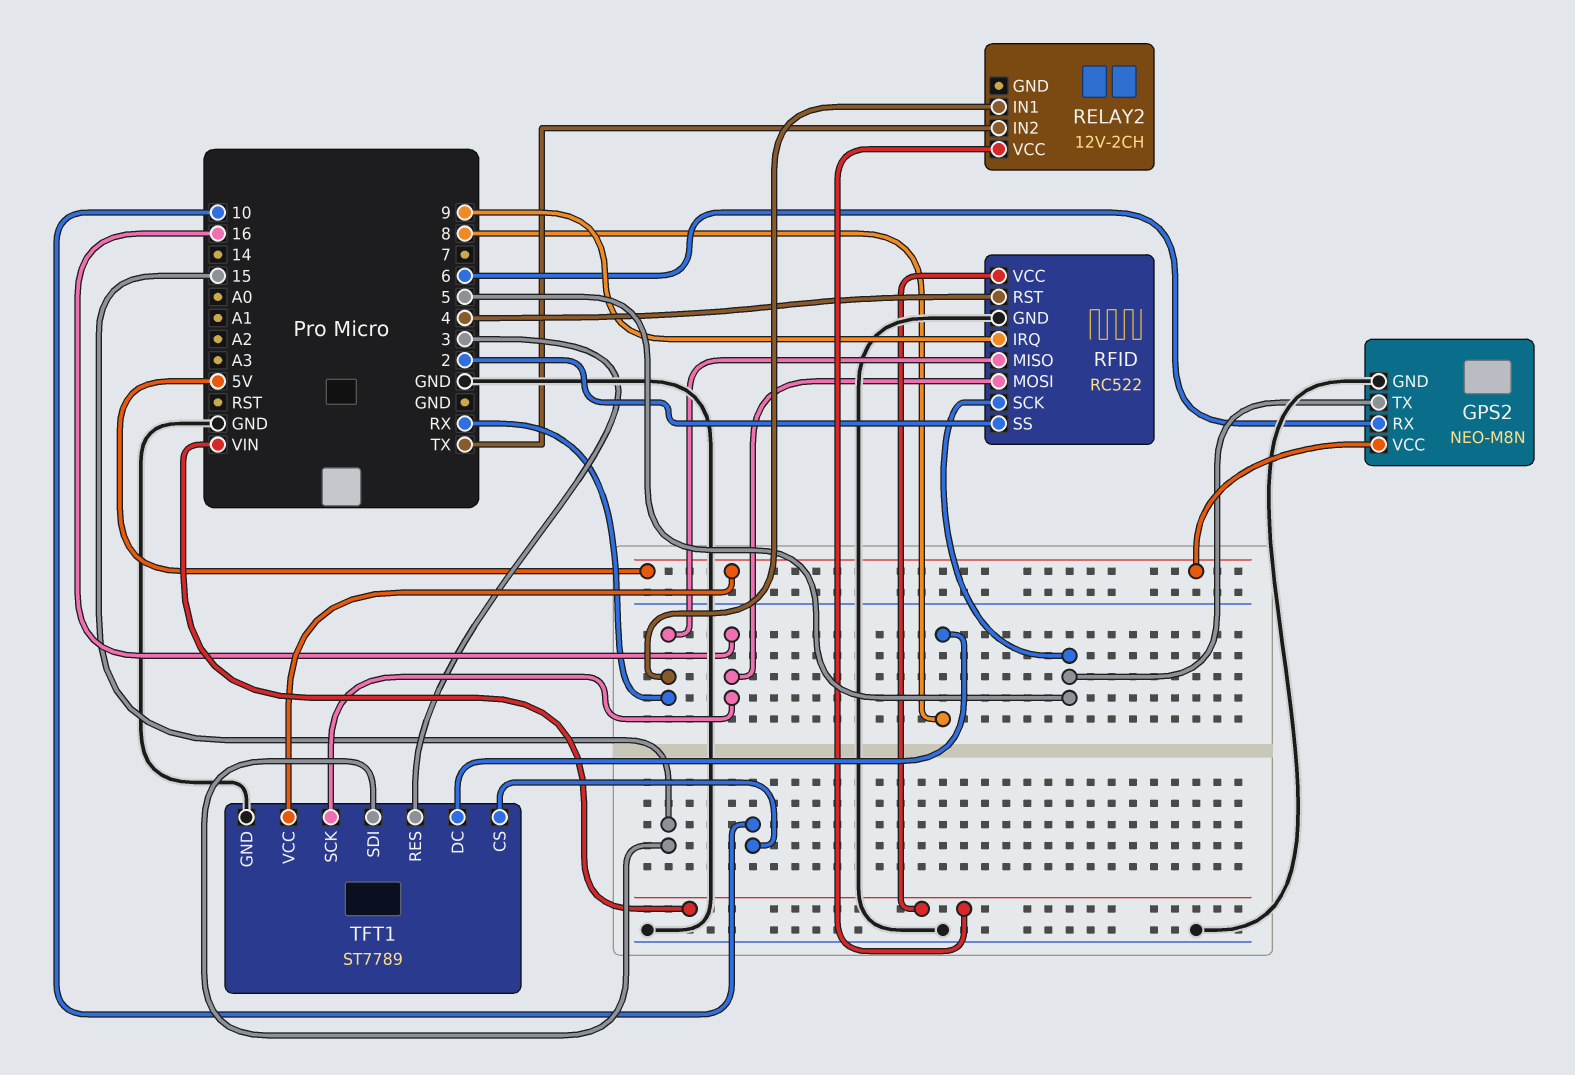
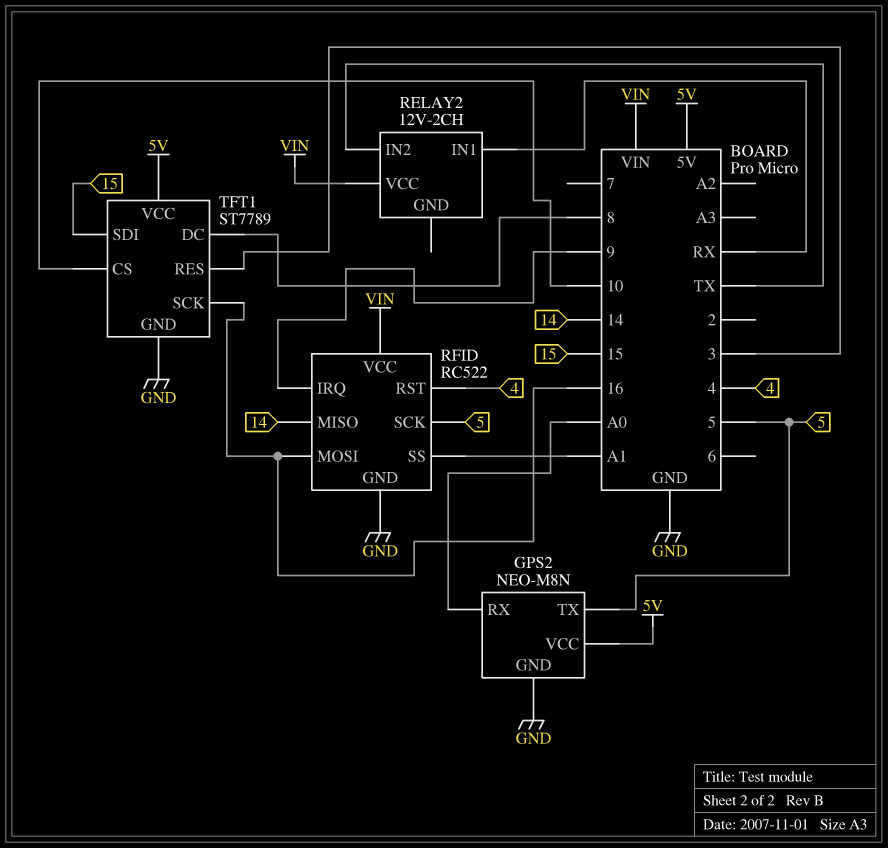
GPS2 pin RX: 6 -> A0
RFID pin MISO: RX -> 14
RFID pin SS: 2 -> A1

